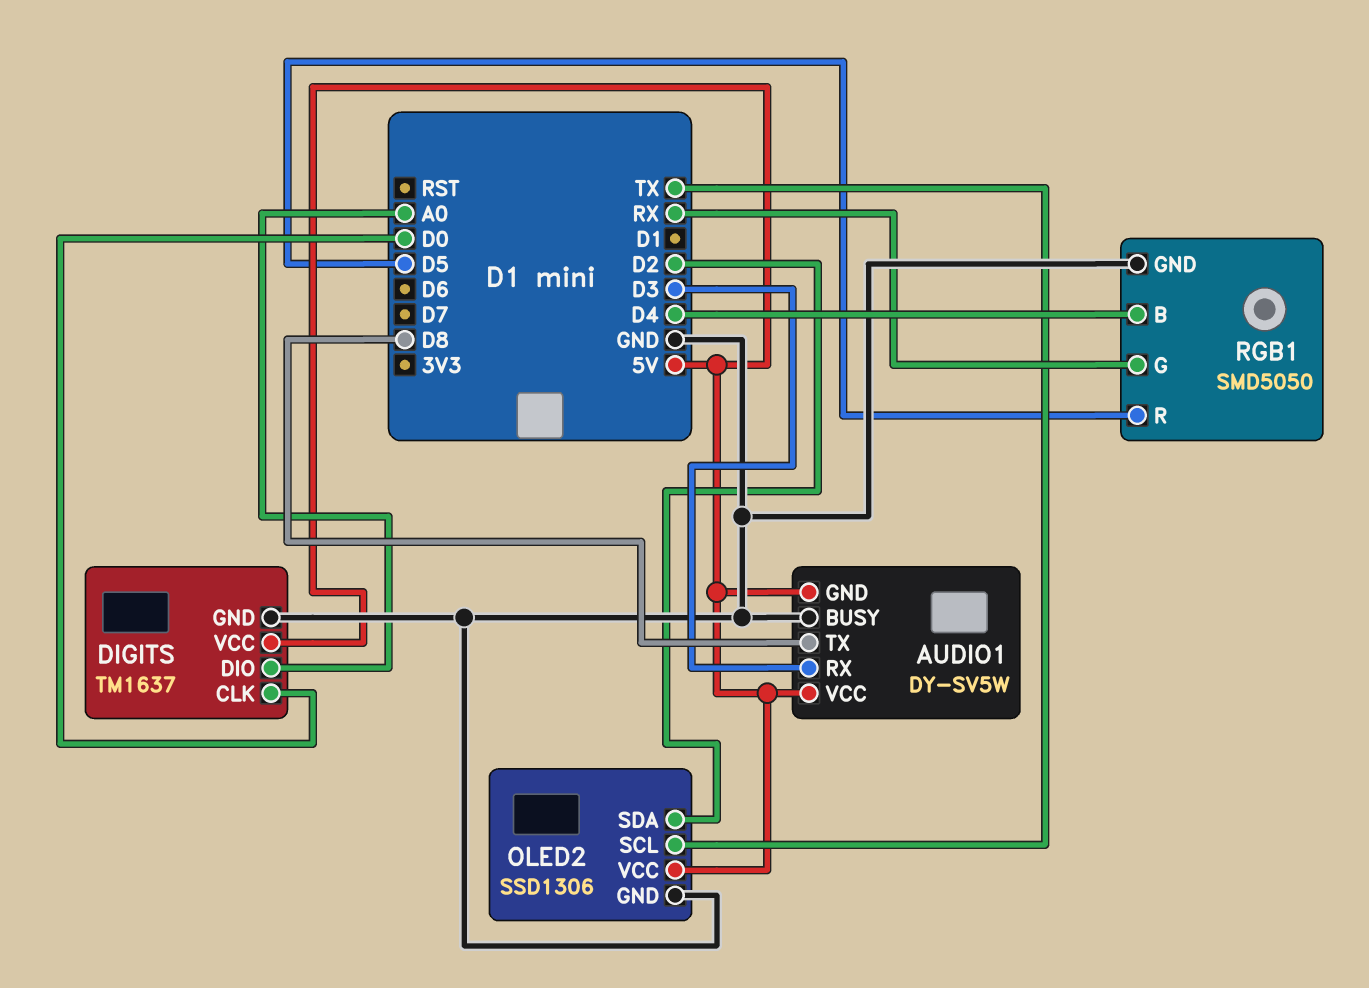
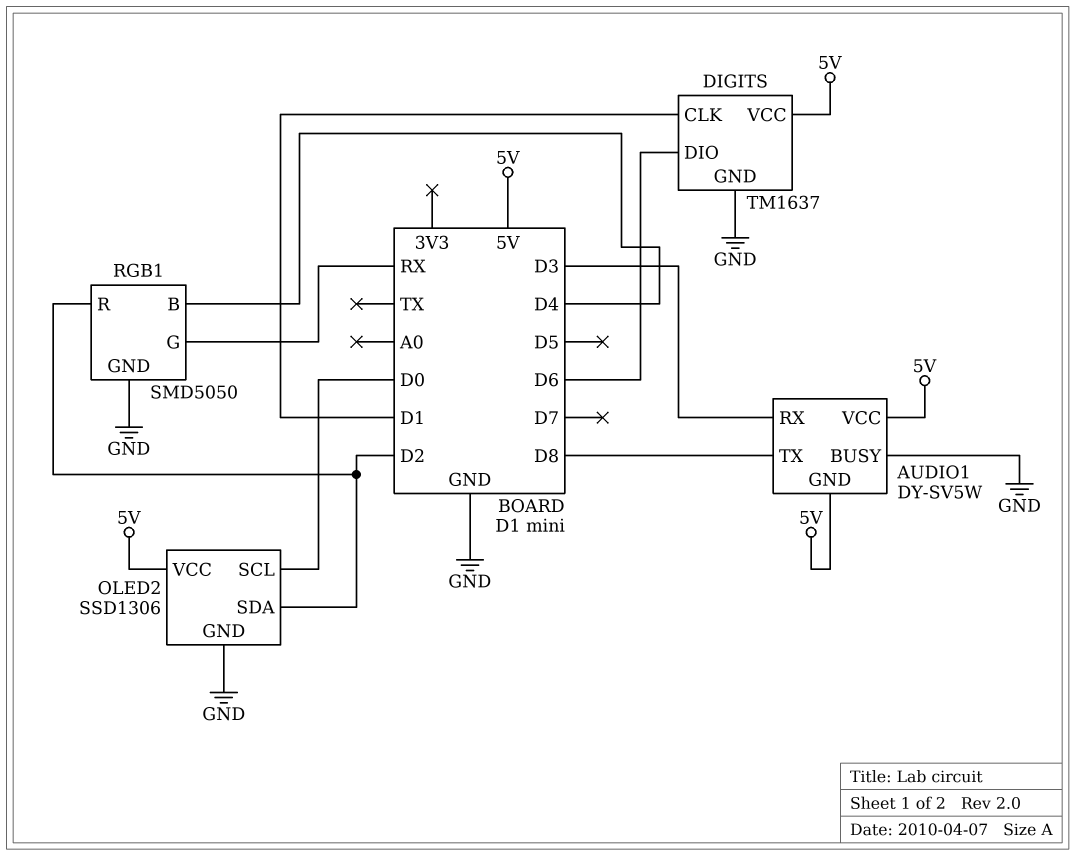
DIGITS pin CLK: D0 -> D1
DIGITS pin DIO: A0 -> D6
OLED2 pin SCL: TX -> D0
RGB1 pin R: D5 -> D2

